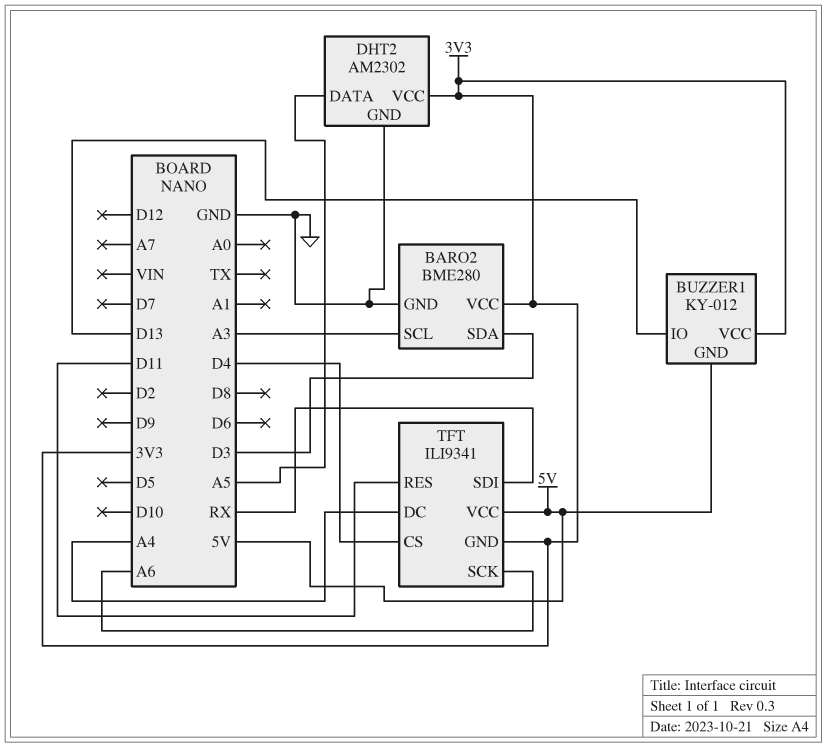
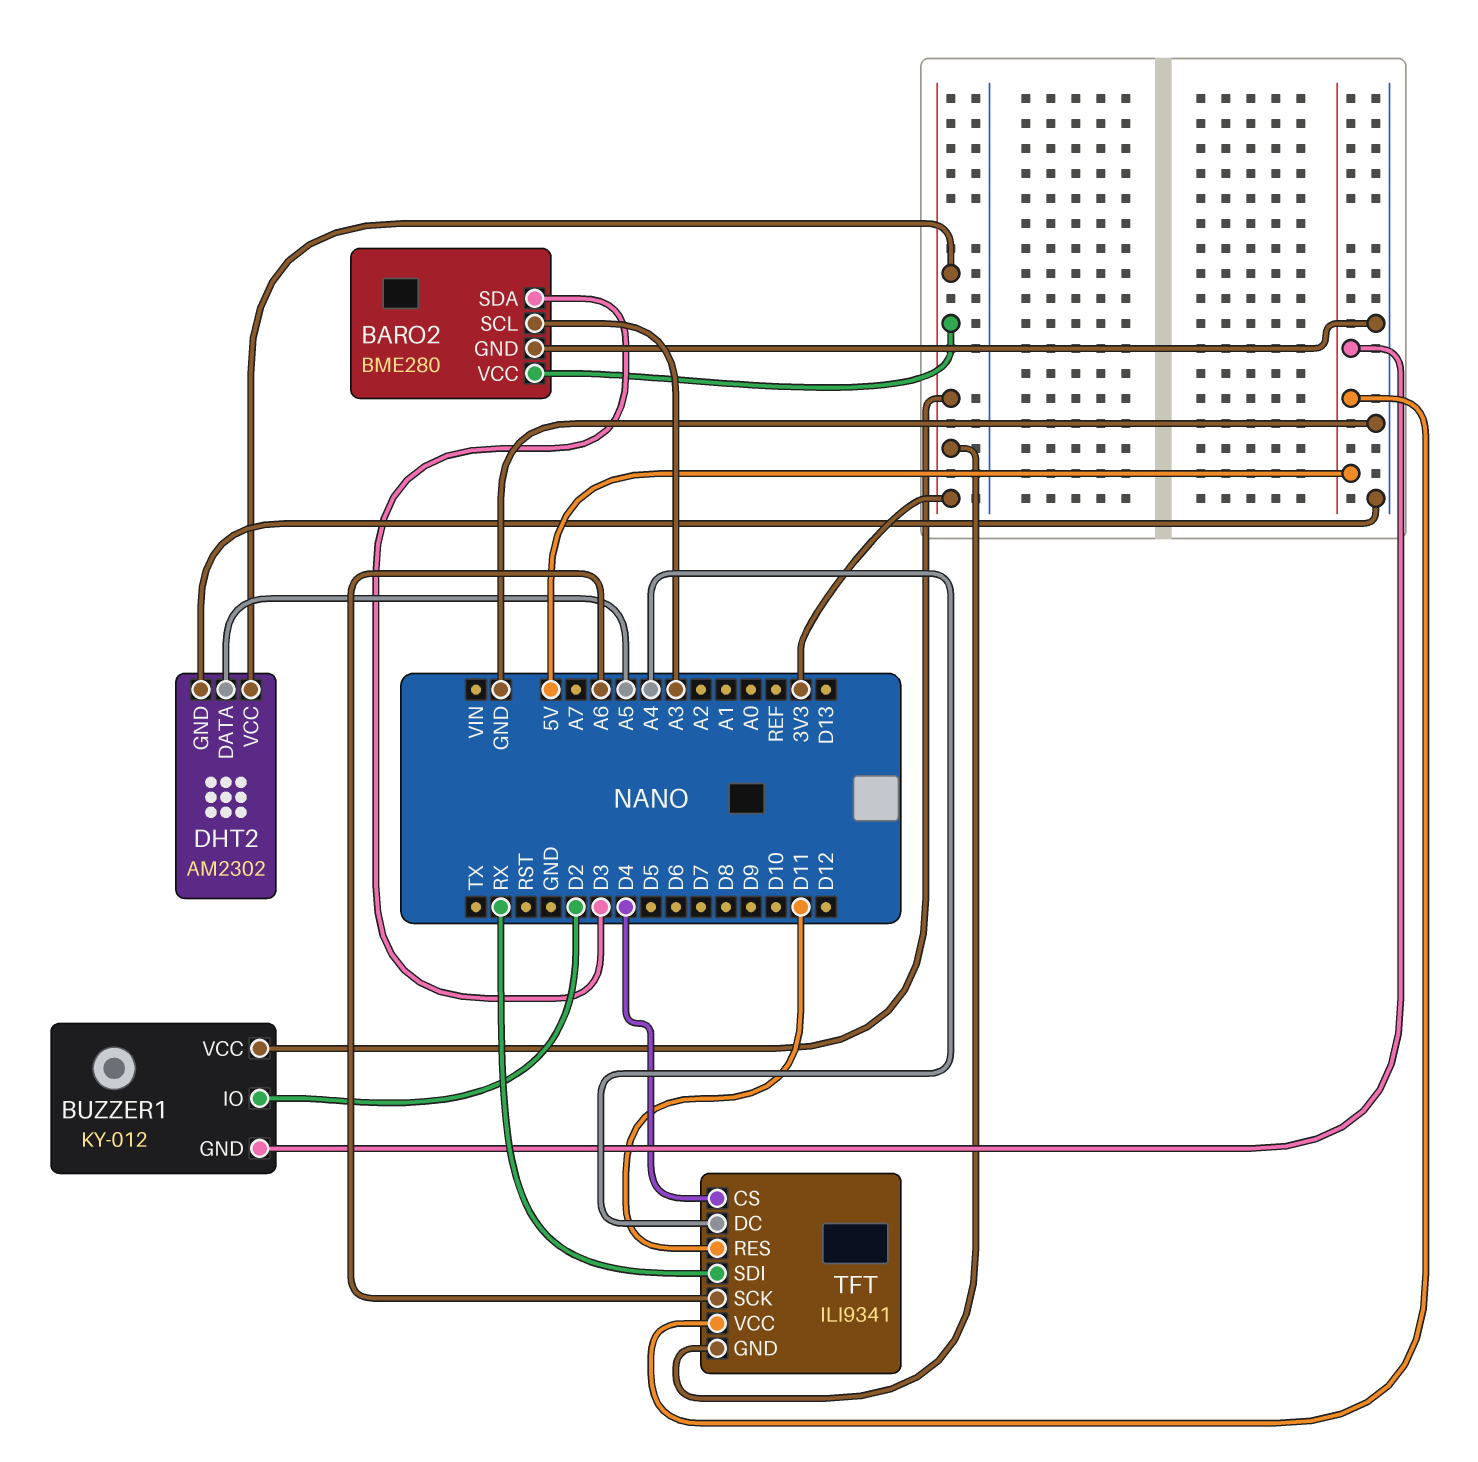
BUZZER1 pin IO: D13 -> D2

